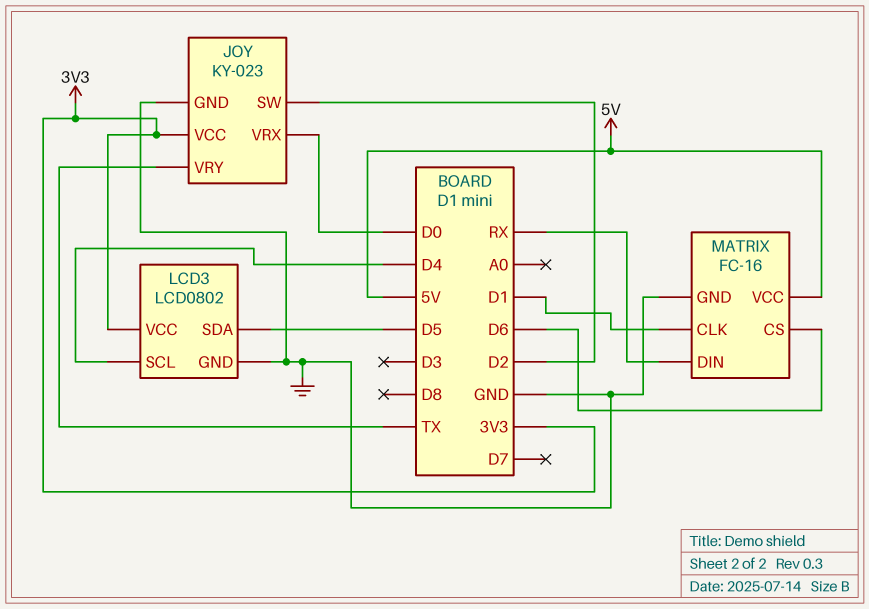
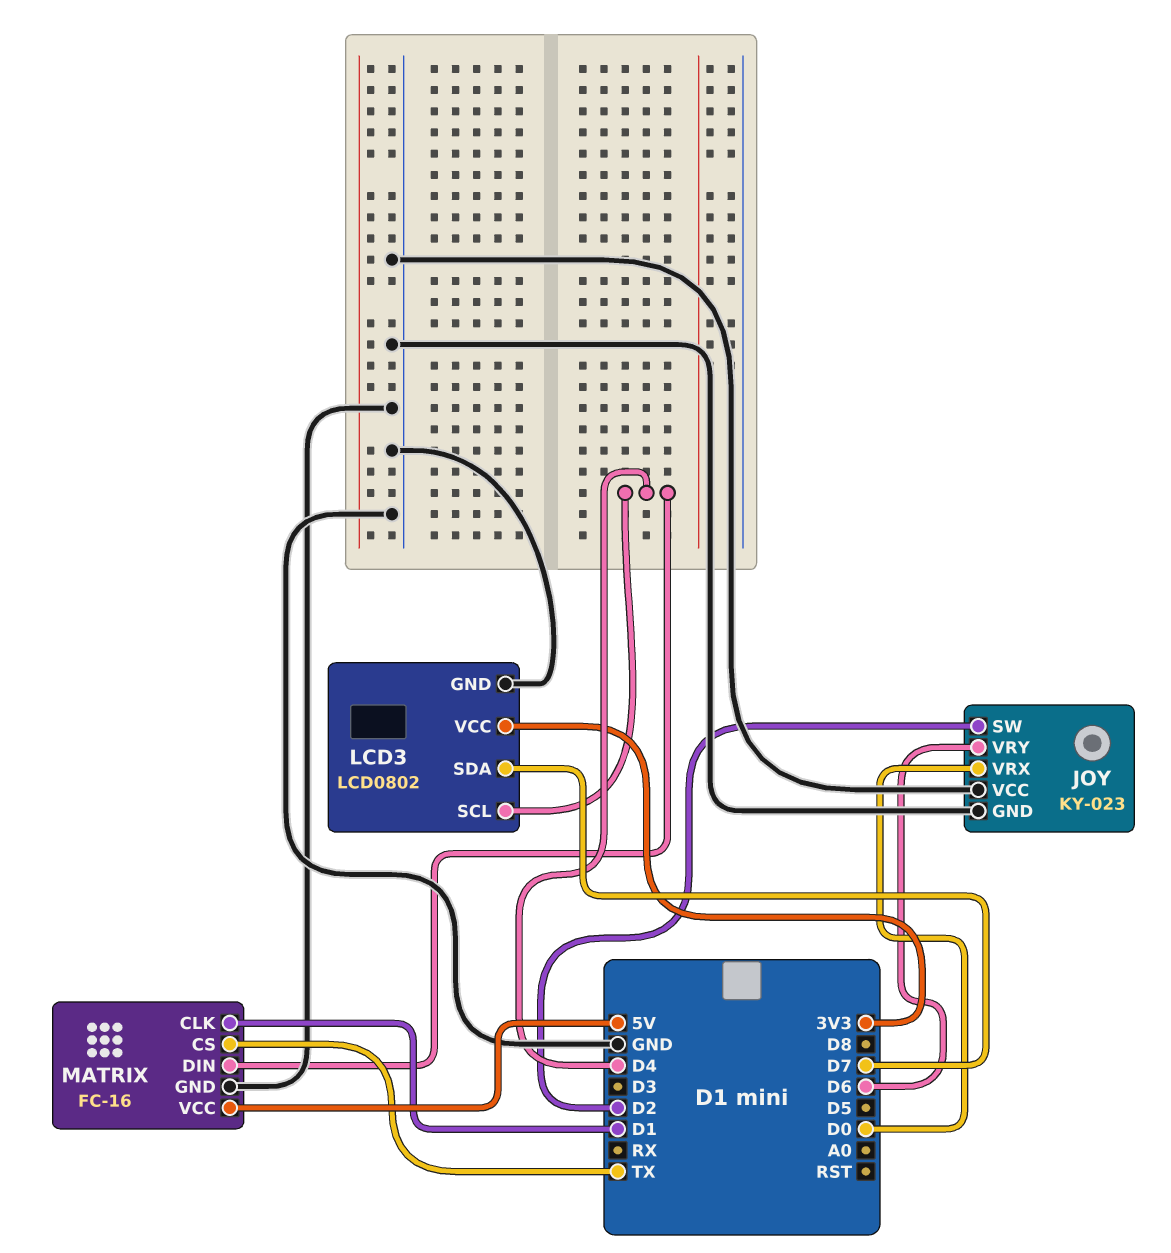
JOY pin VCC: 3V3 -> GND
JOY pin VRY: TX -> D6
LCD3 pin SDA: D5 -> D7
MATRIX pin CS: D6 -> TX
MATRIX pin DIN: RX -> D4

